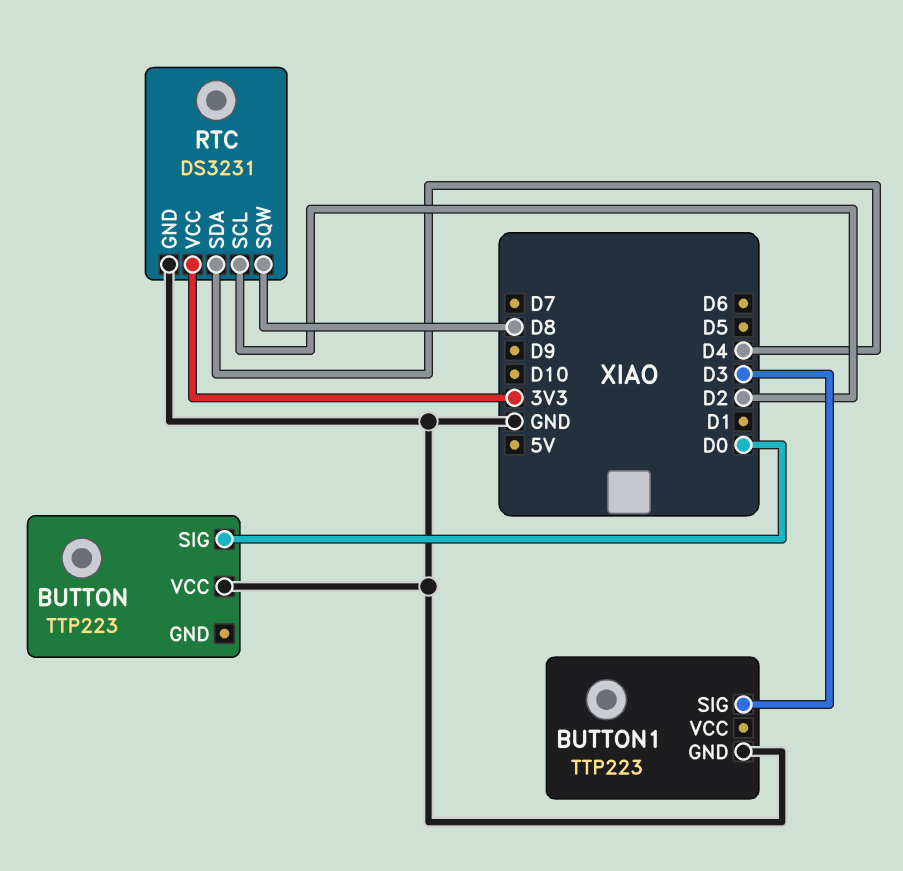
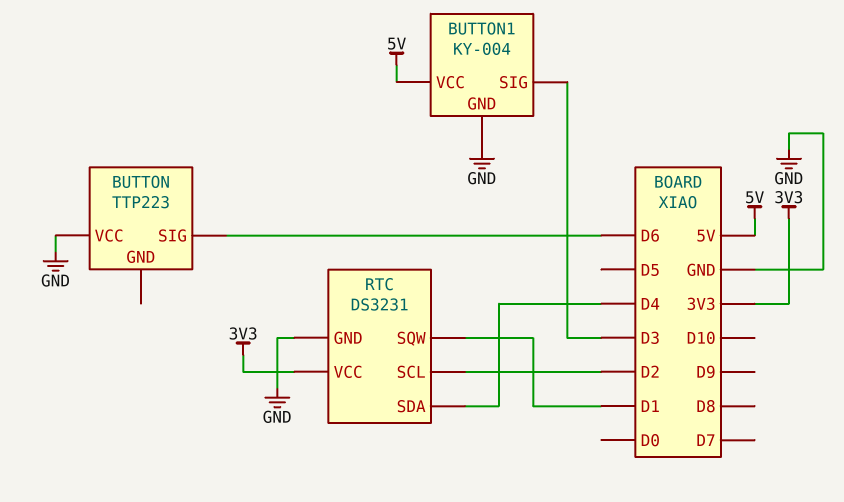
BUTTON pin SIG: D0 -> D6
BUTTON1: TTP223 -> KY-004
BUTTON1 pin VCC: none -> 5V
RTC pin SQW: D8 -> D1

